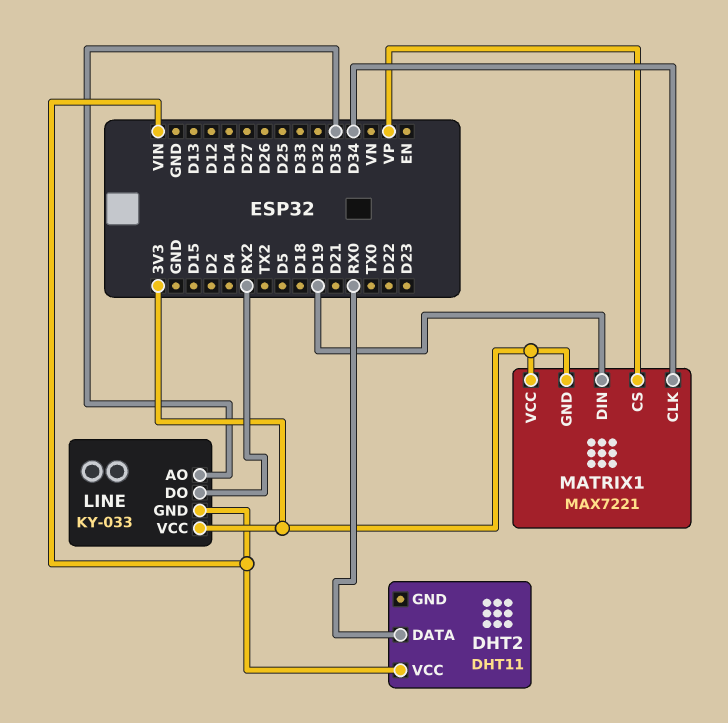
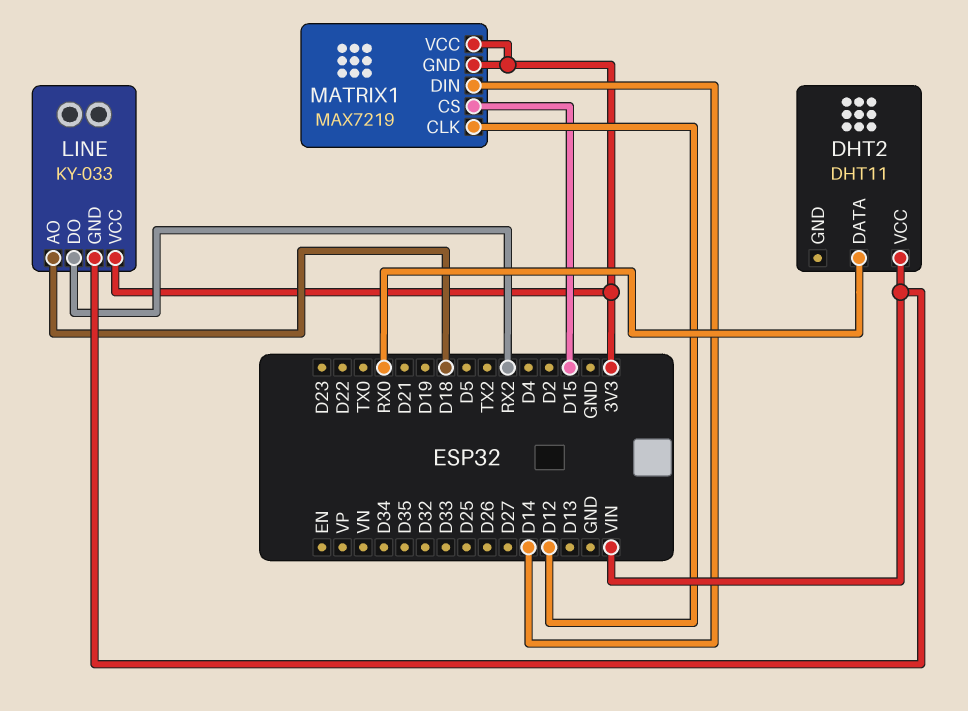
LINE pin AO: D35 -> D18
MATRIX1: MAX7221 -> MAX7219
MATRIX1 pin CLK: D34 -> D12
MATRIX1 pin CS: VP -> D15
MATRIX1 pin DIN: D19 -> D14

